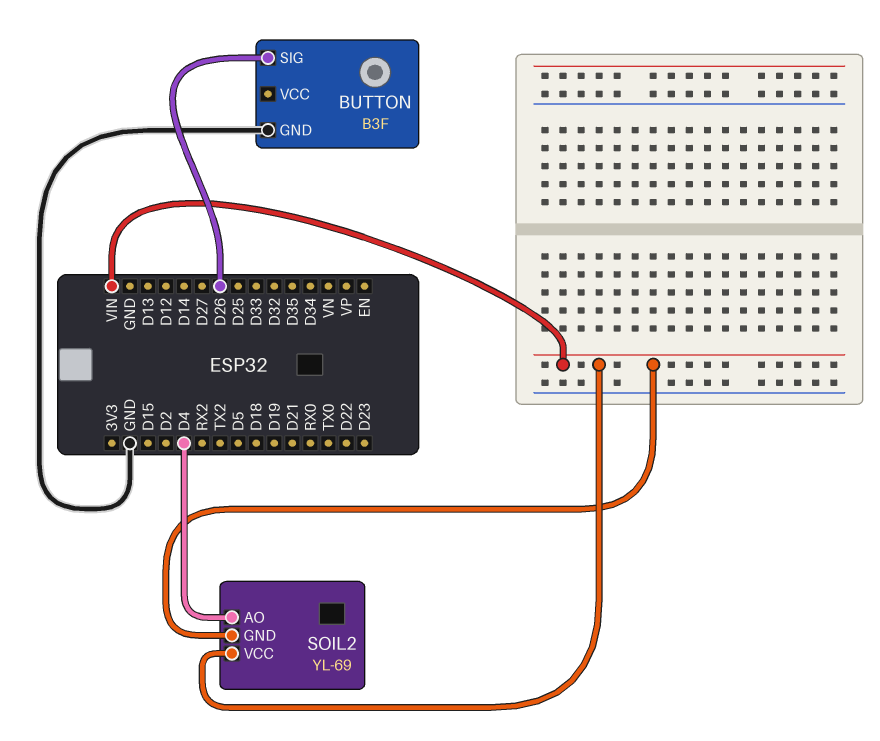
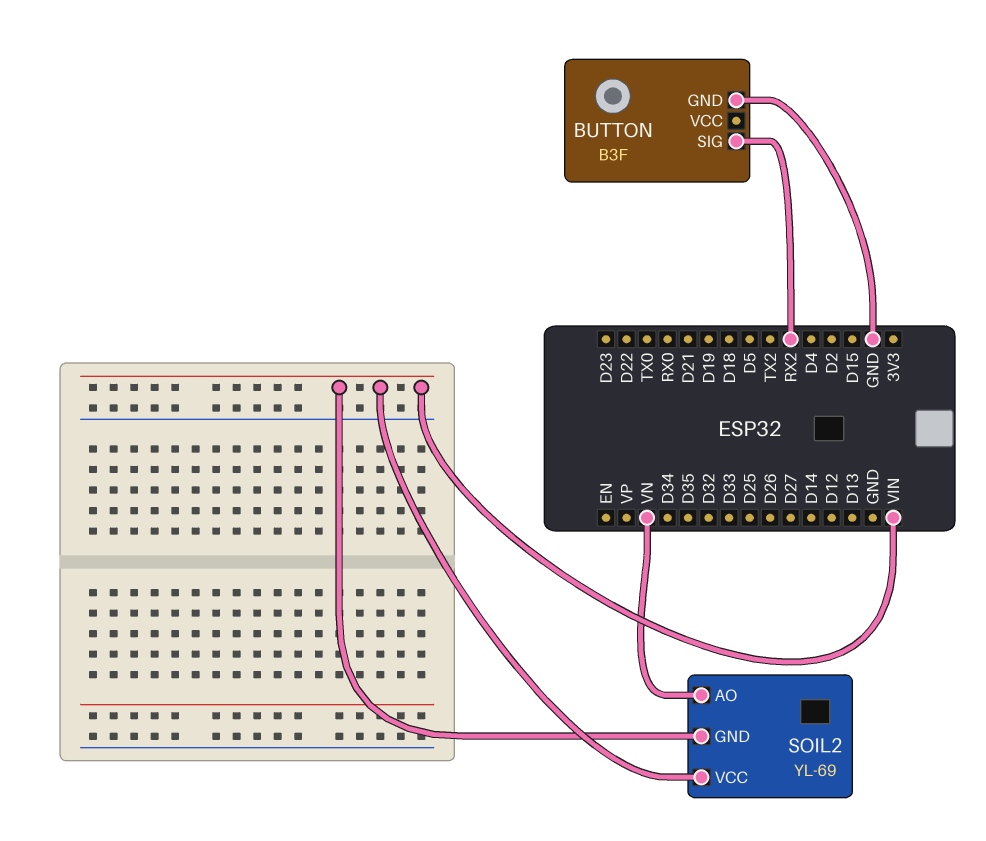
BUTTON pin SIG: D26 -> RX2
SOIL2 pin AO: D4 -> VN

